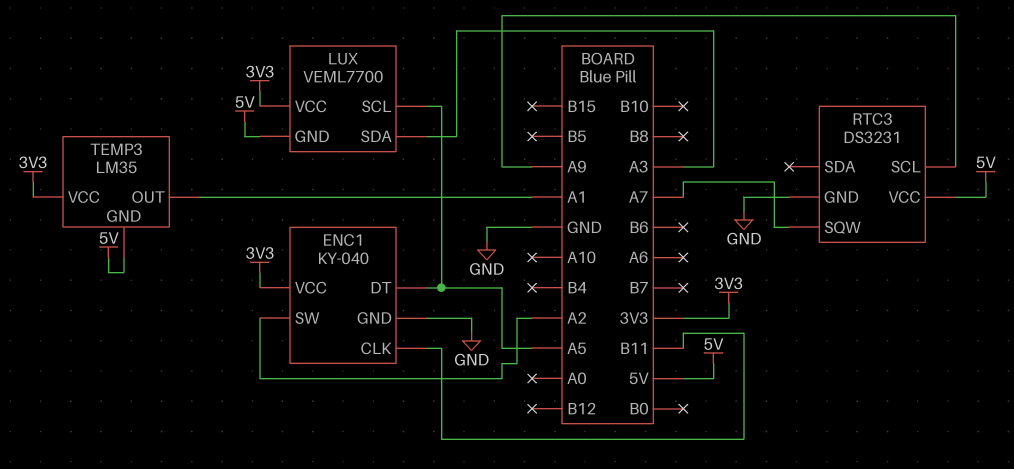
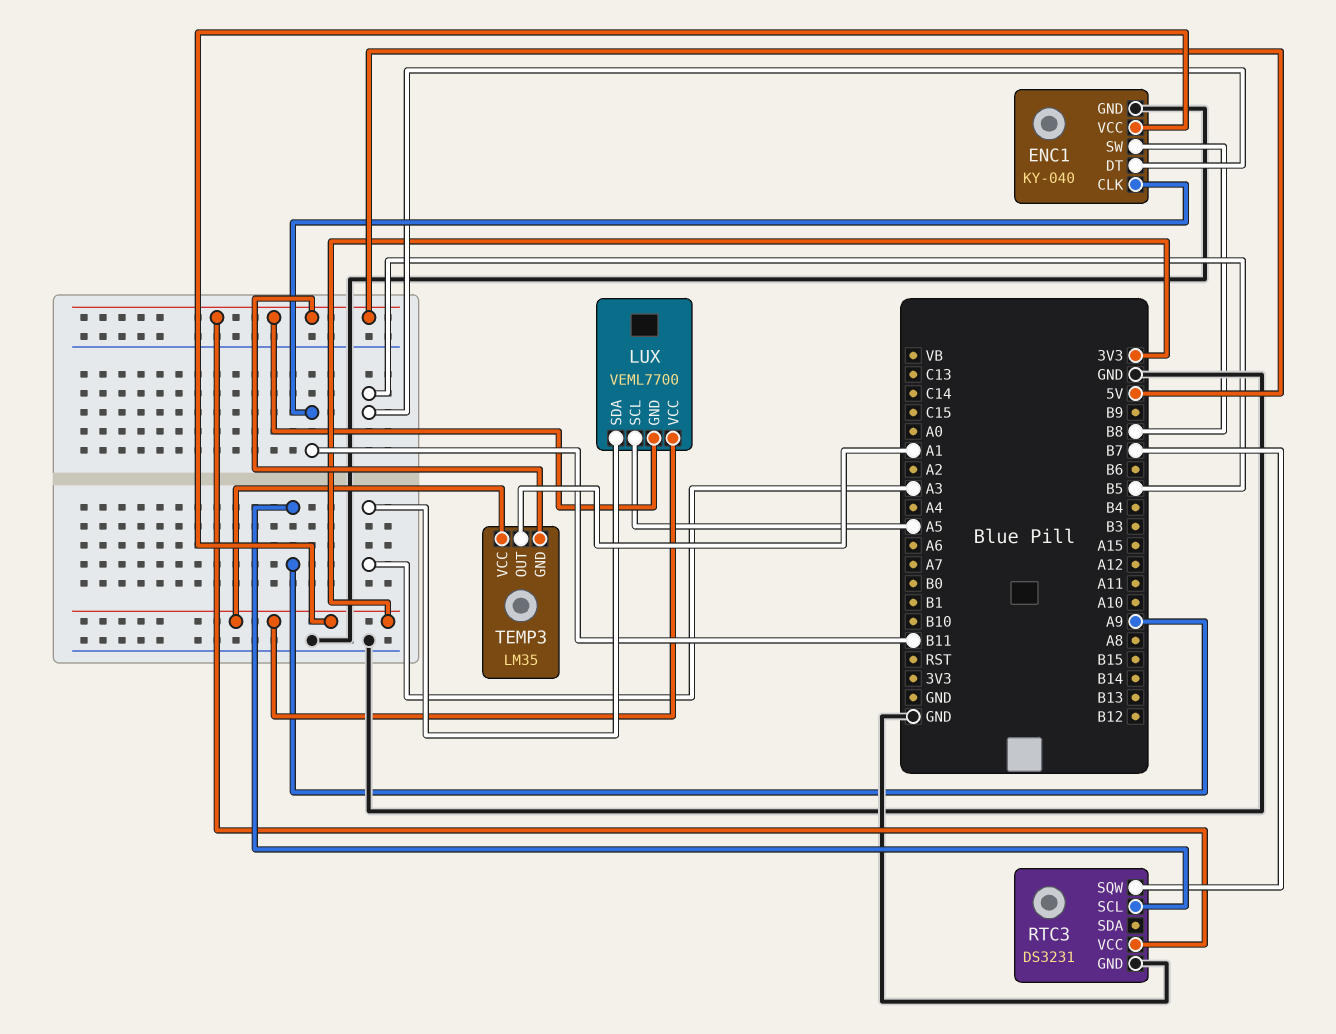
ENC1 pin DT: A5 -> B5
ENC1 pin SW: A2 -> B8
RTC3 pin SQW: A7 -> B7

